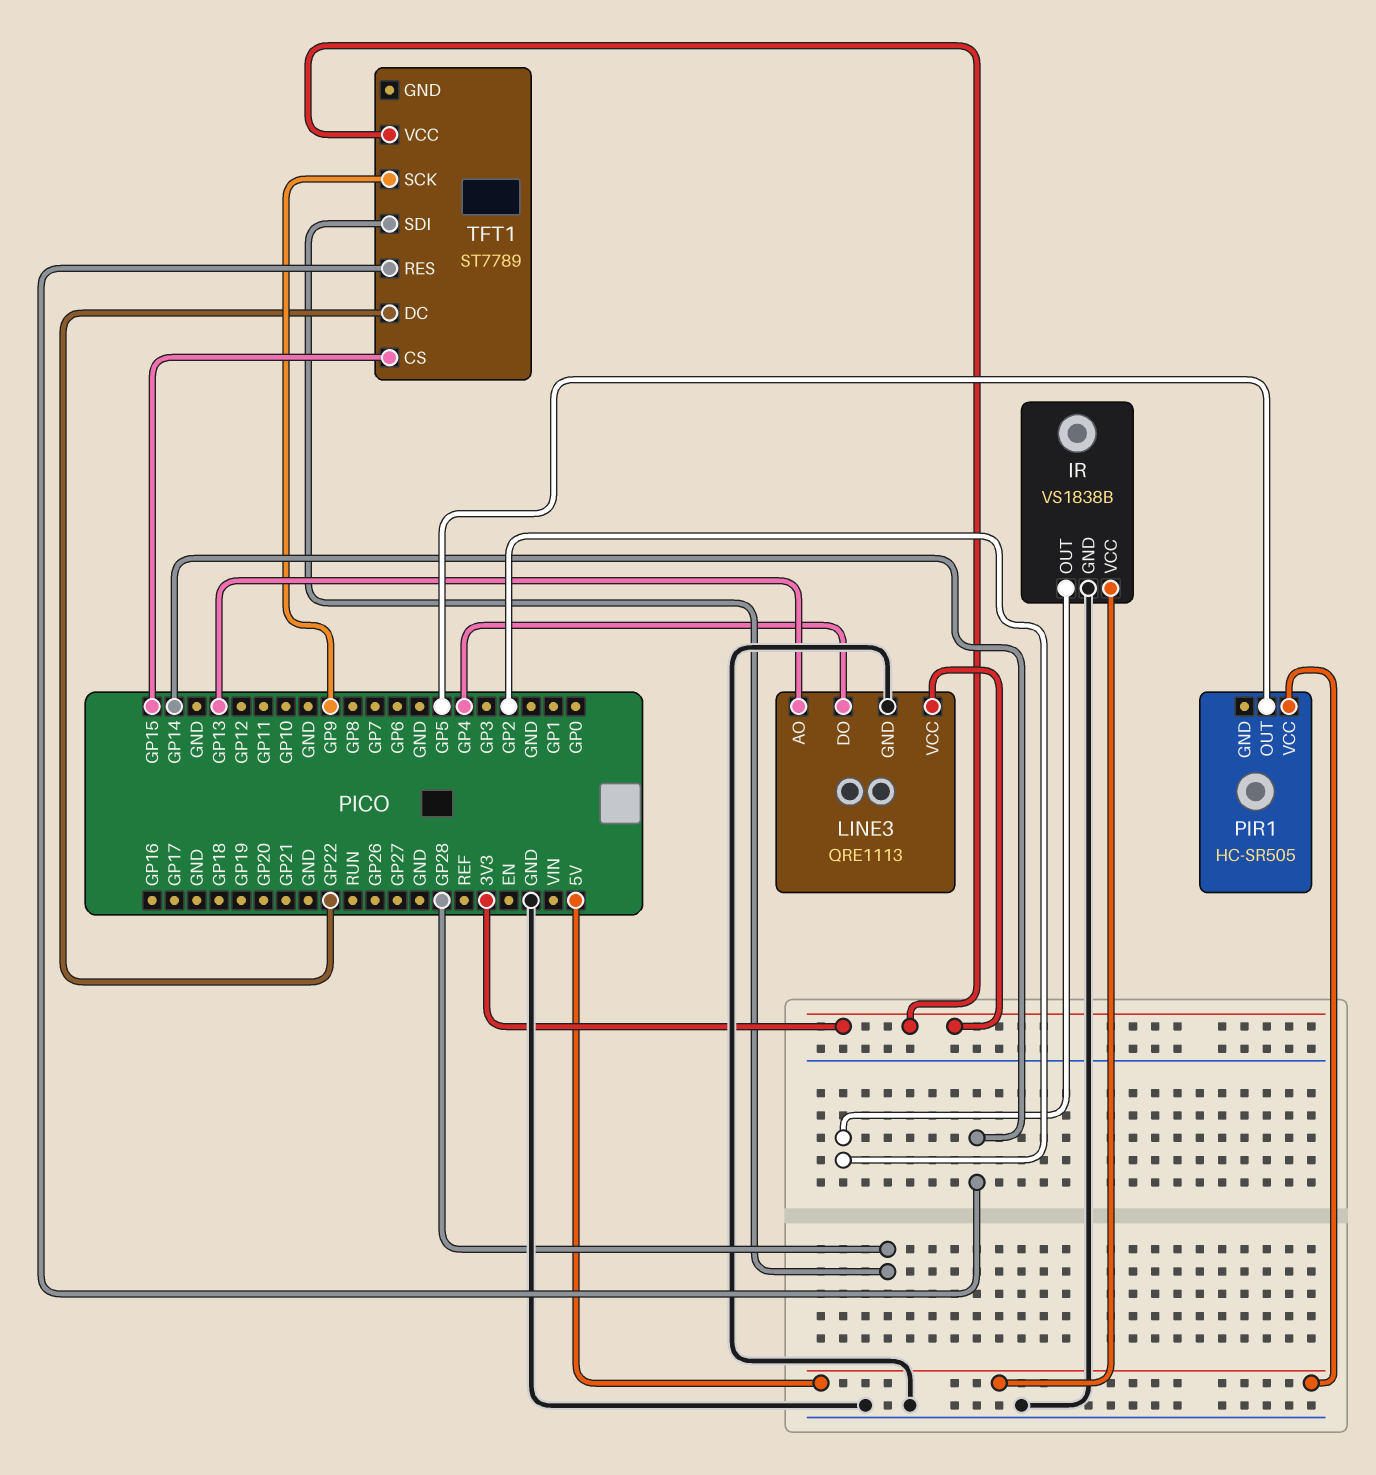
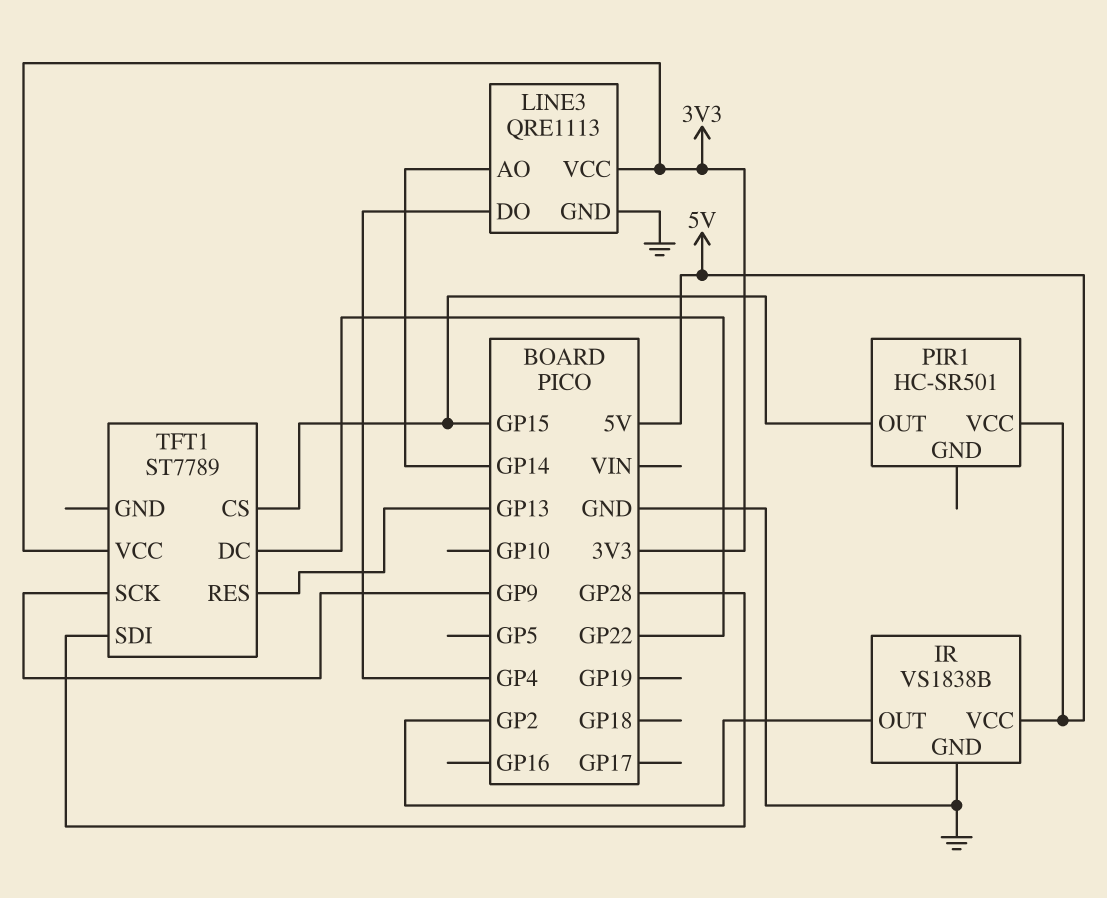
LINE3 pin AO: GP13 -> GP14
PIR1: HC-SR505 -> HC-SR501
PIR1 pin OUT: GP5 -> GP15
TFT1 pin RES: GP14 -> GP13

